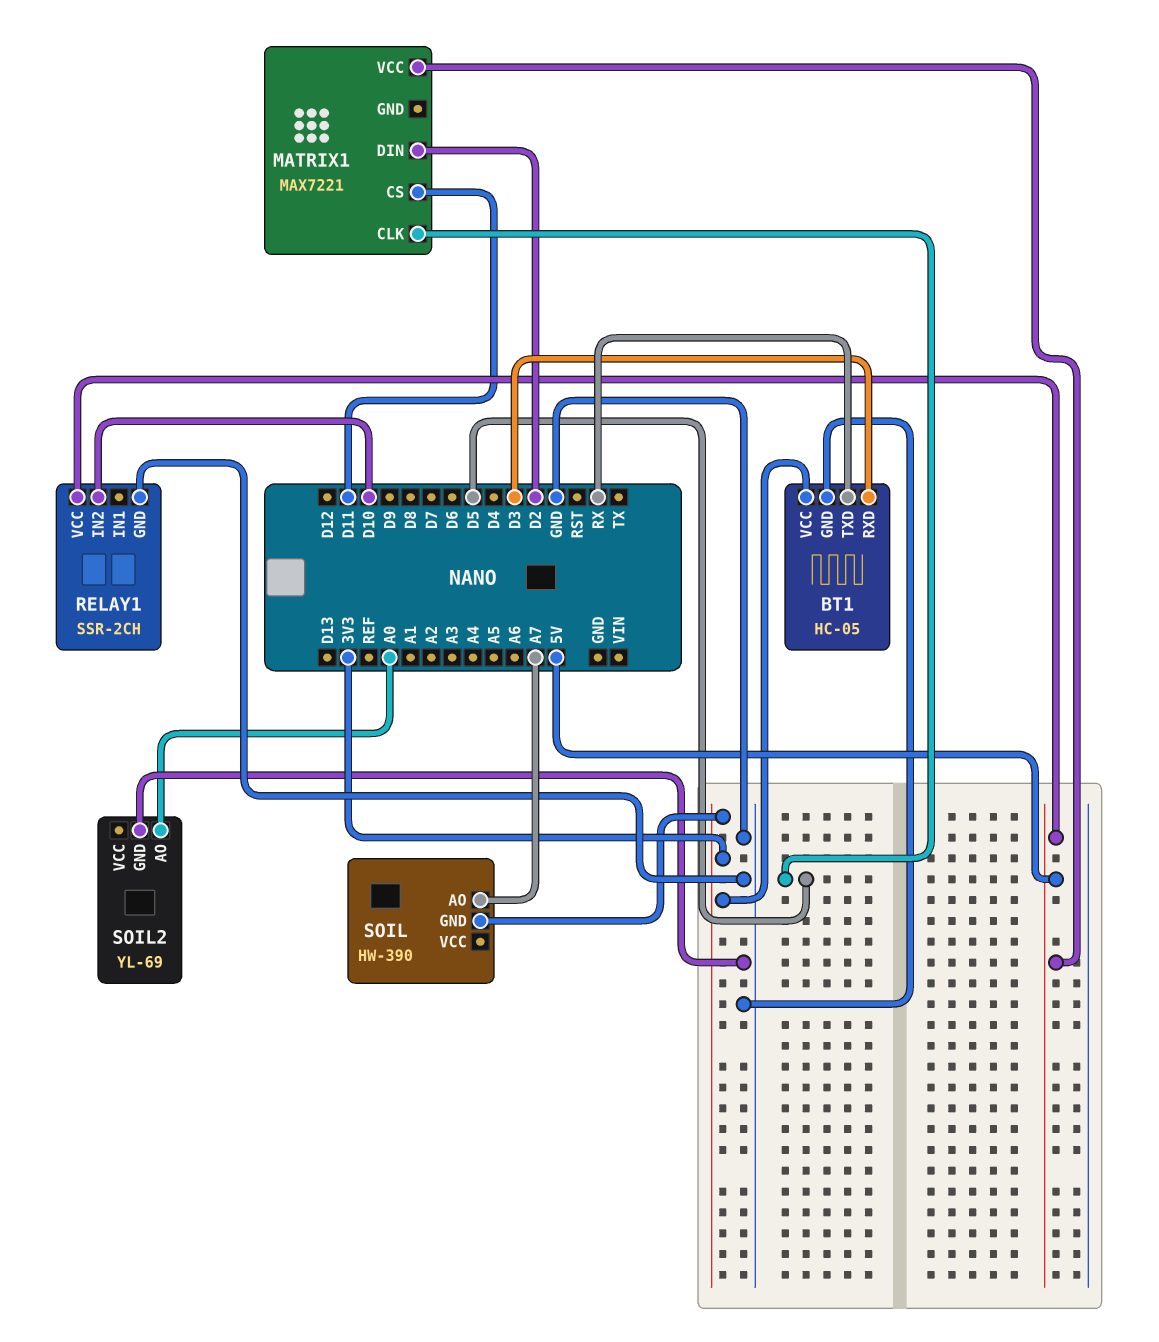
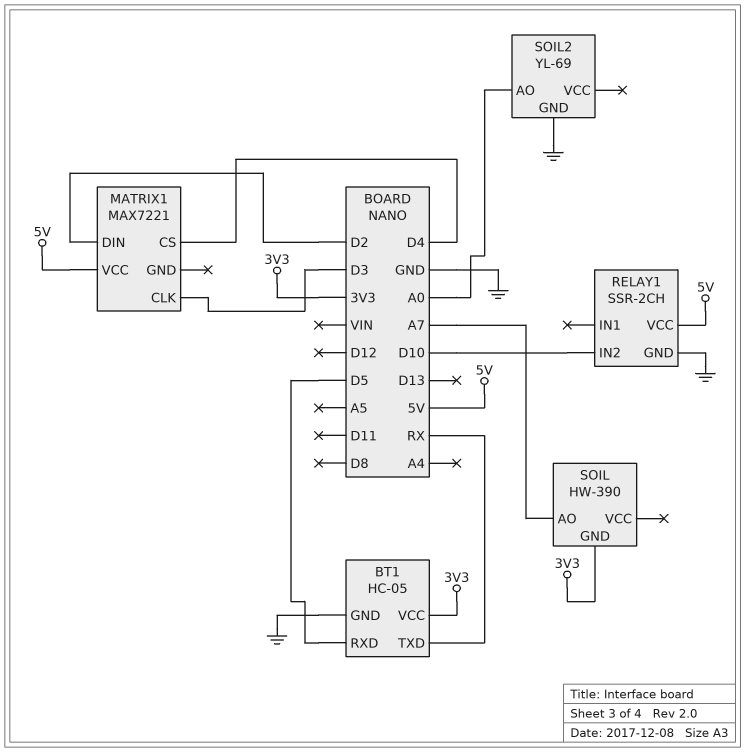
BT1 pin RXD: D3 -> D5
MATRIX1 pin CLK: D5 -> D3
MATRIX1 pin CS: D11 -> D4

